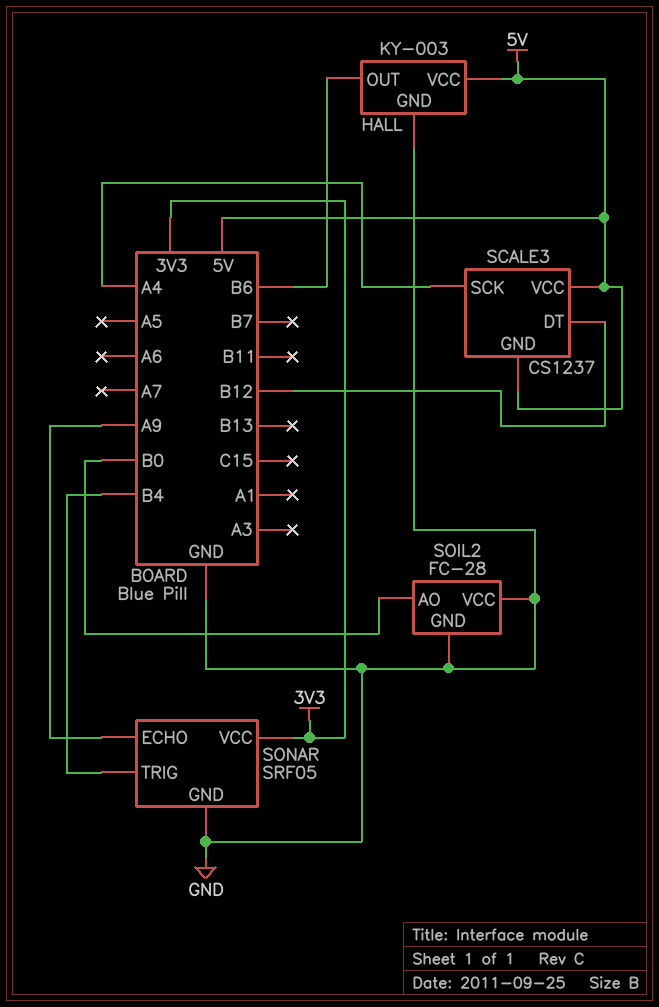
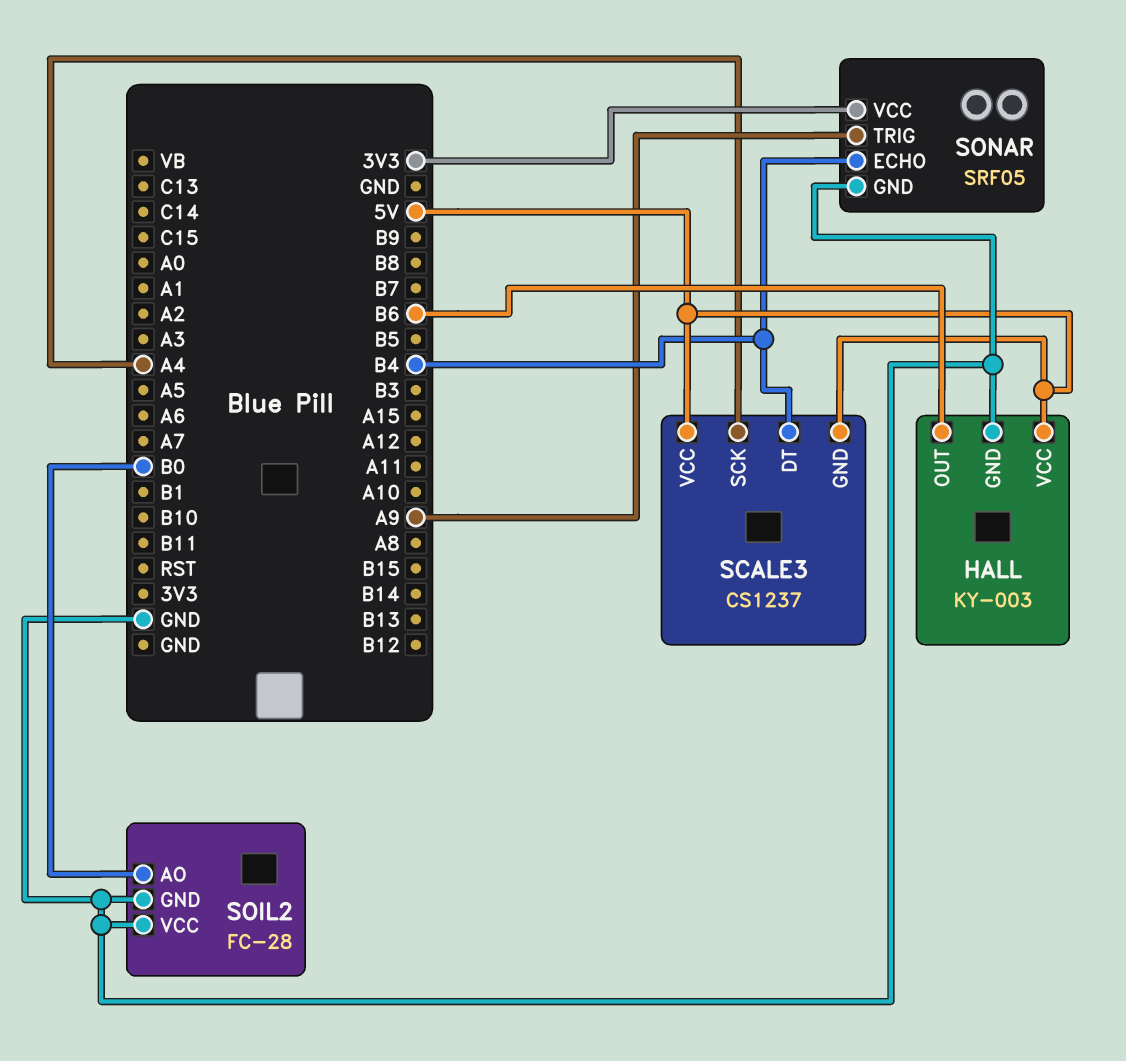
SCALE3 pin DT: B12 -> B4
SONAR pin ECHO: A9 -> B4
SONAR pin TRIG: B4 -> A9

